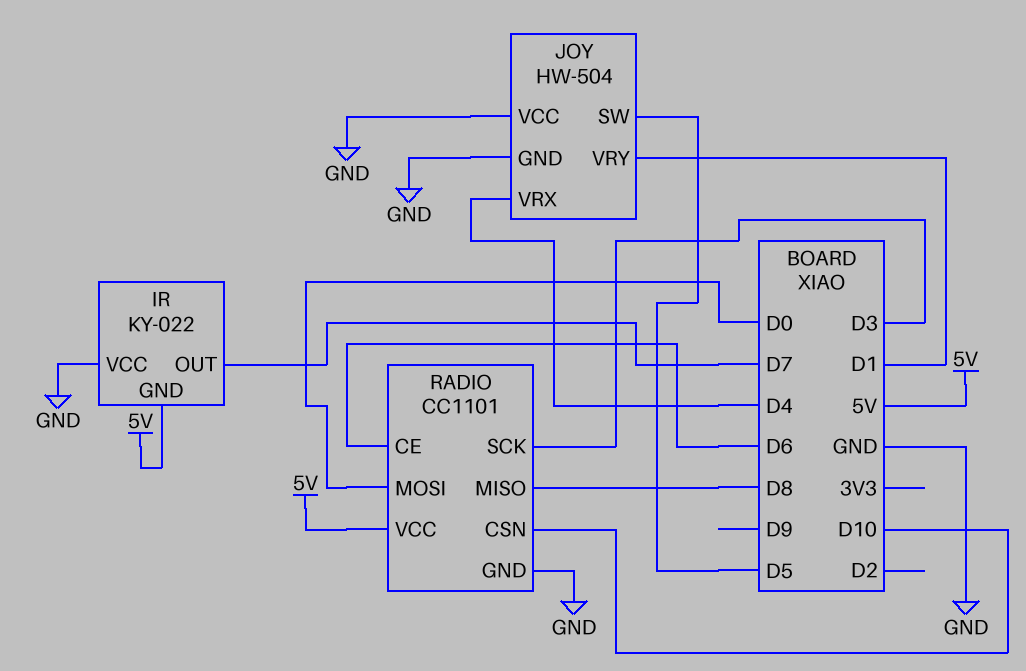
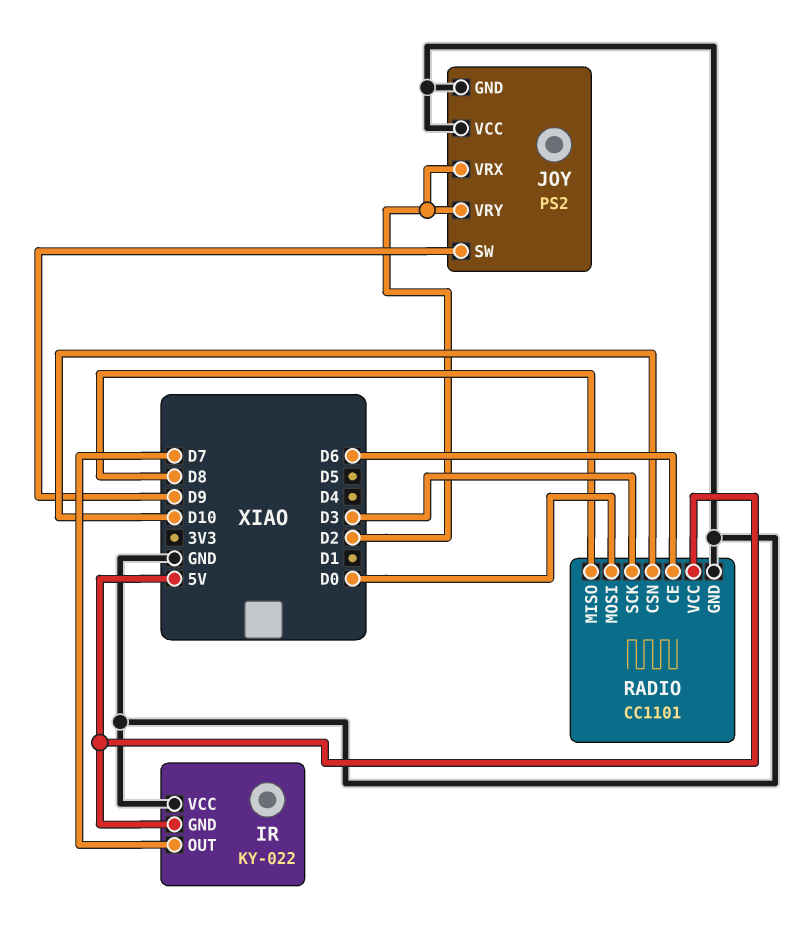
JOY: HW-504 -> PS2
JOY pin SW: D5 -> D9
JOY pin VRX: D4 -> D2
JOY pin VRY: D1 -> D2

